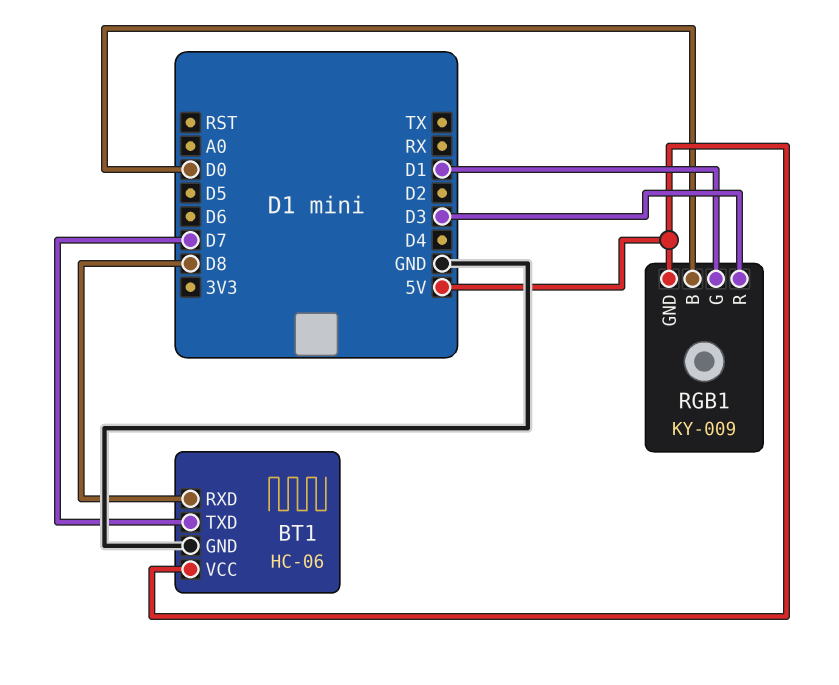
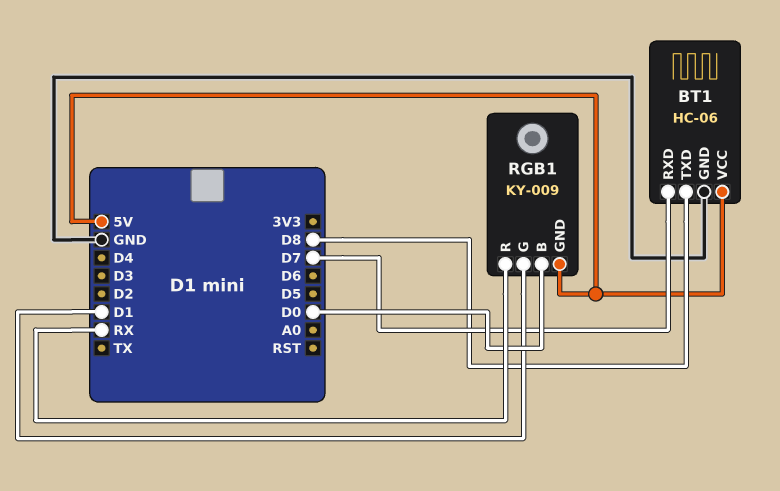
BT1 pin RXD: D8 -> D7
BT1 pin TXD: D7 -> D8
RGB1 pin R: D3 -> RX

